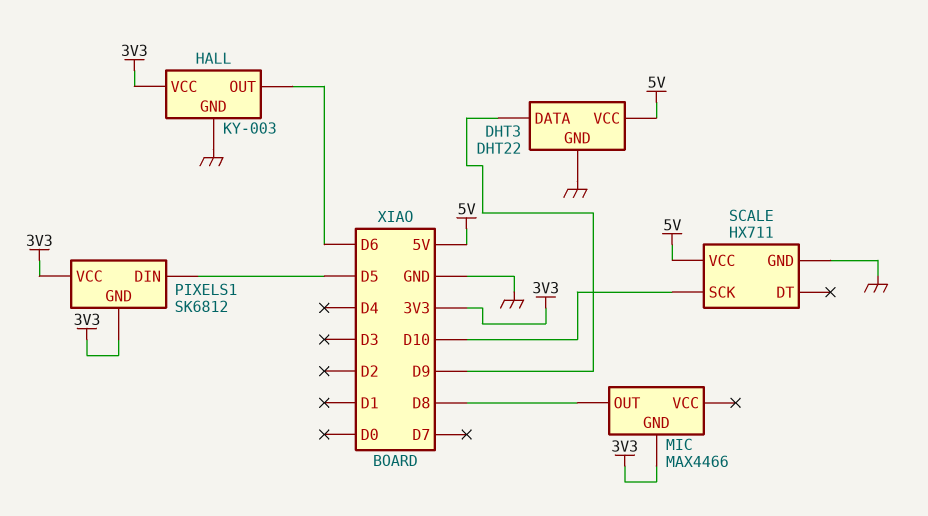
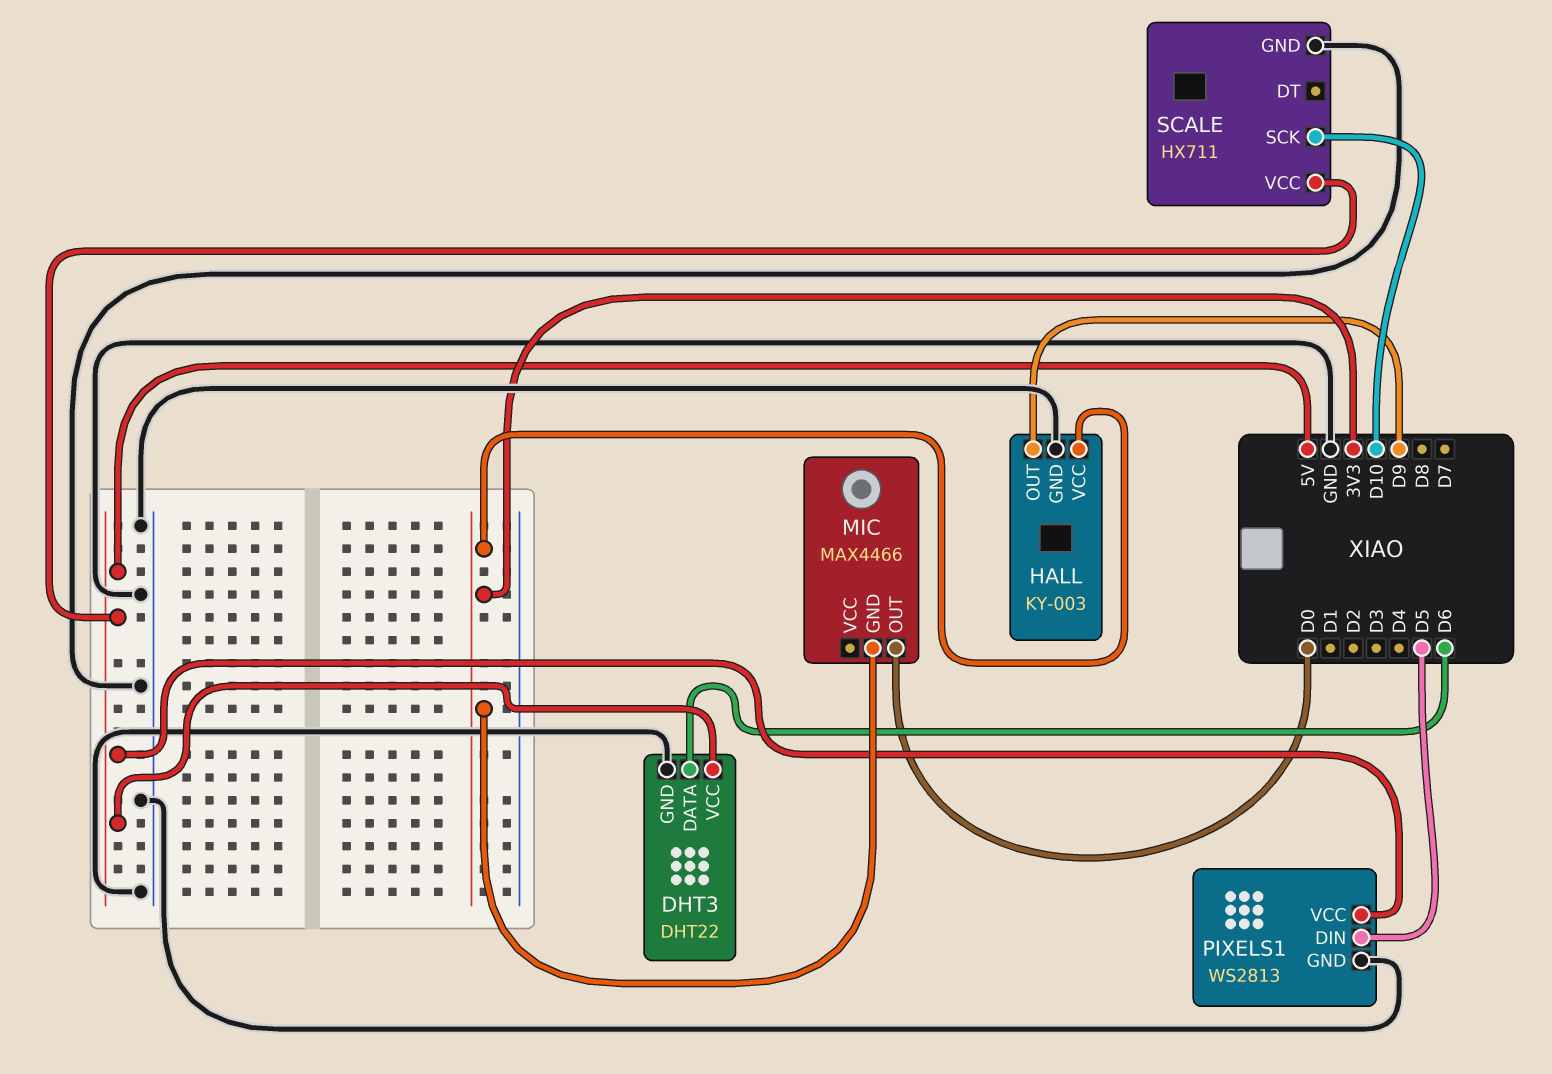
DHT3 pin DATA: D9 -> D6
HALL pin OUT: D6 -> D9
MIC pin OUT: D8 -> D0
PIXELS1: SK6812 -> WS2813
PIXELS1 pin GND: 3V3 -> GND
PIXELS1 pin VCC: 3V3 -> 5V

